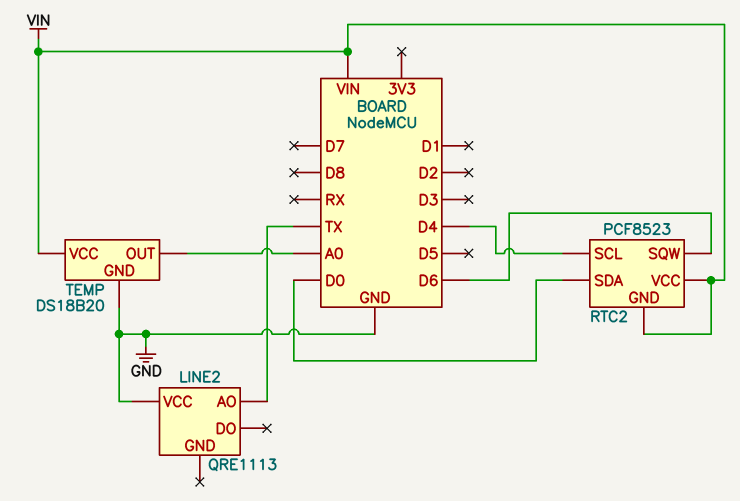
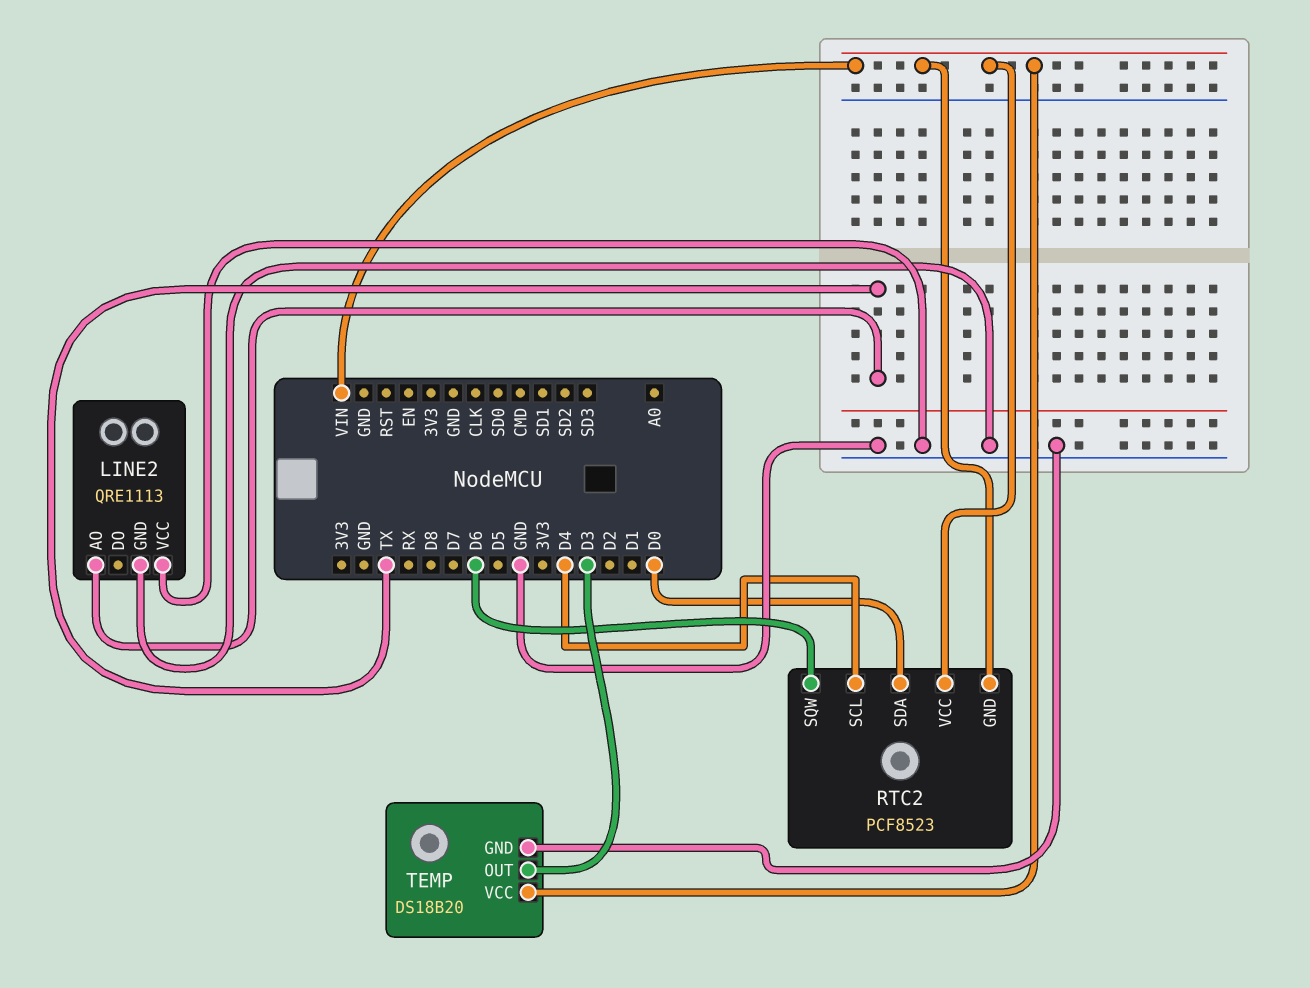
LINE2 pin GND: none -> GND
TEMP pin OUT: A0 -> D3

